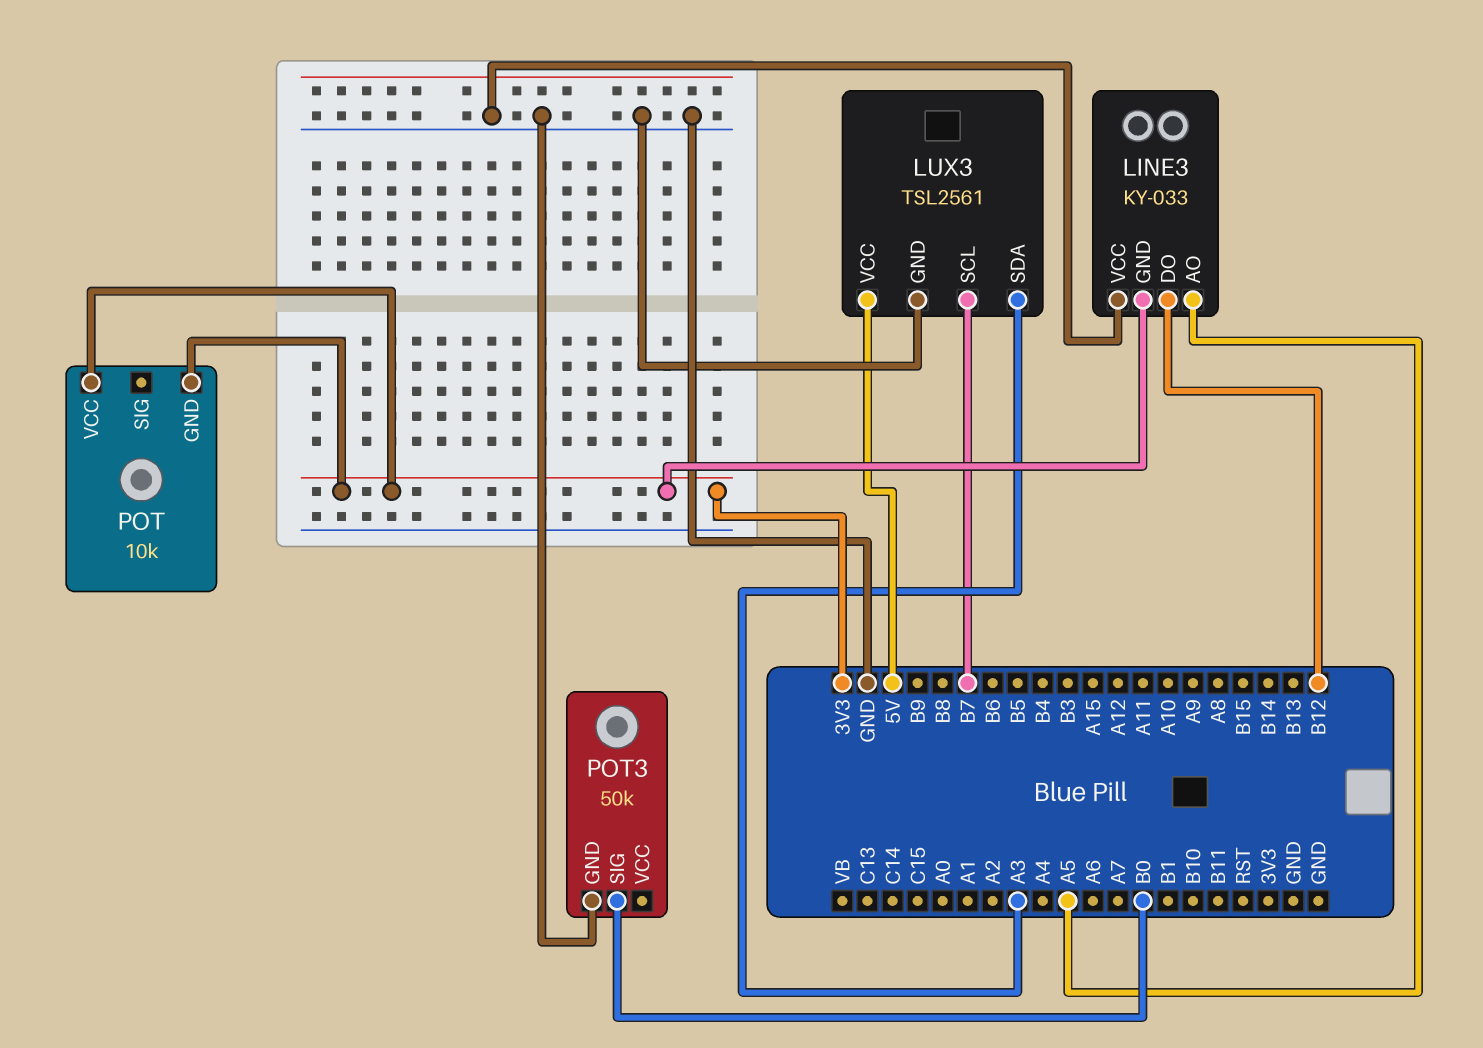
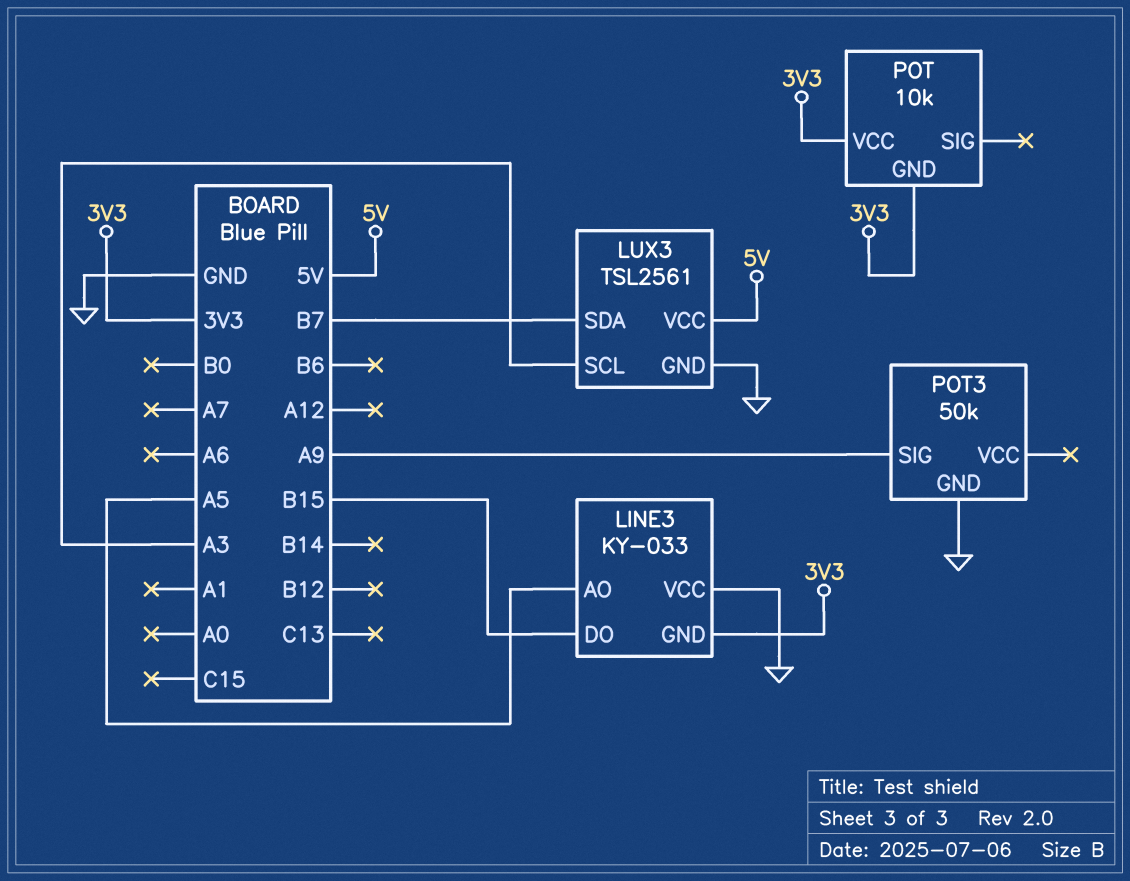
LINE3 pin DO: B12 -> B15
LUX3 pin SCL: B7 -> A3
LUX3 pin SDA: A3 -> B7
POT3 pin SIG: B0 -> A9

